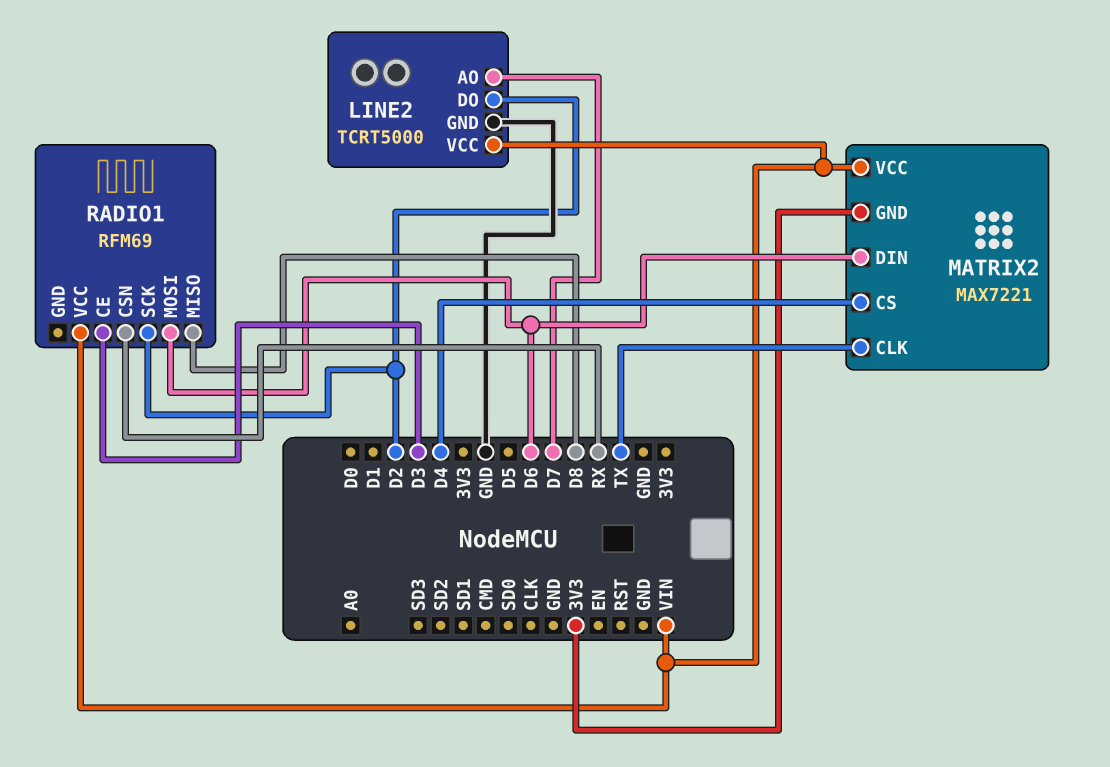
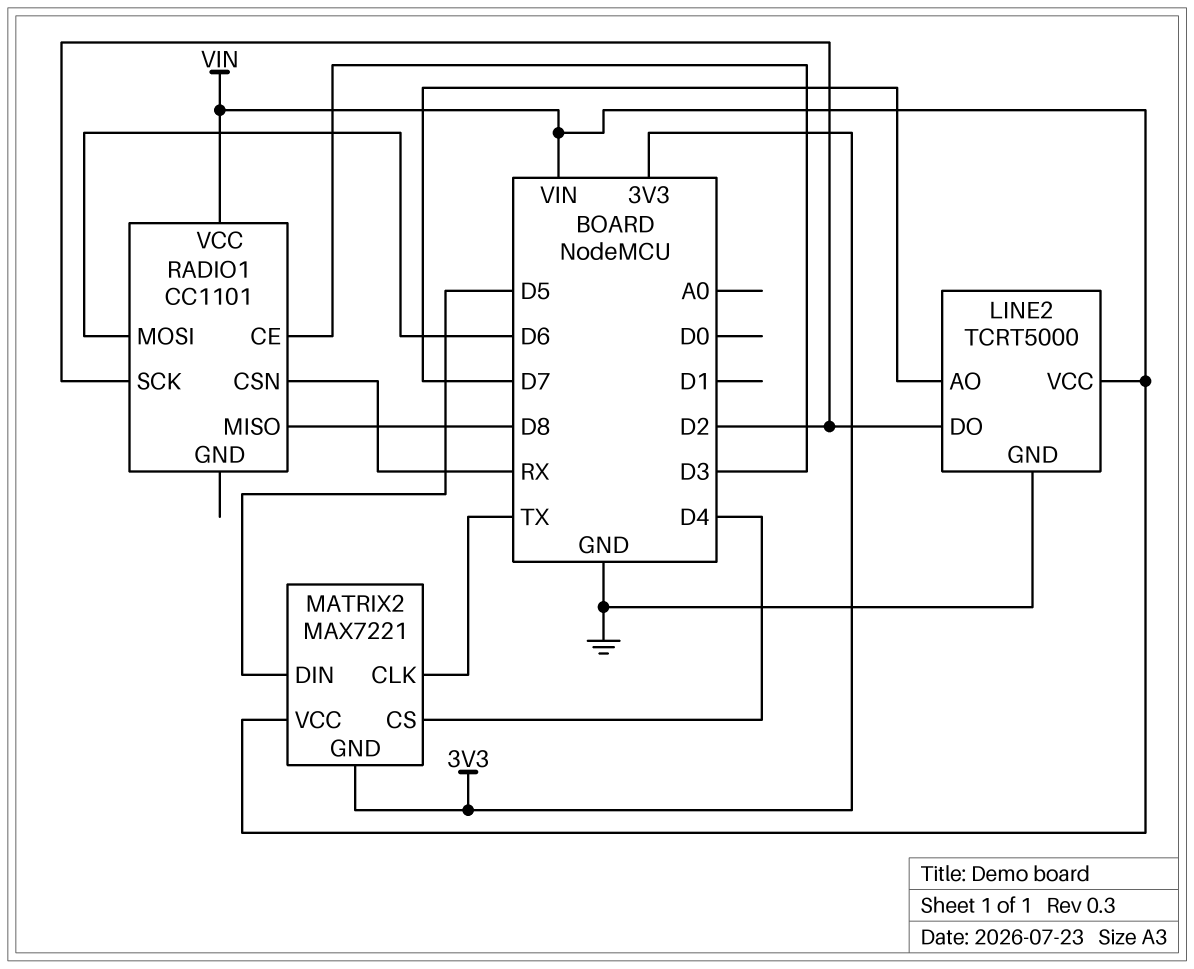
MATRIX2 pin DIN: D6 -> D5
RADIO1: RFM69 -> CC1101

